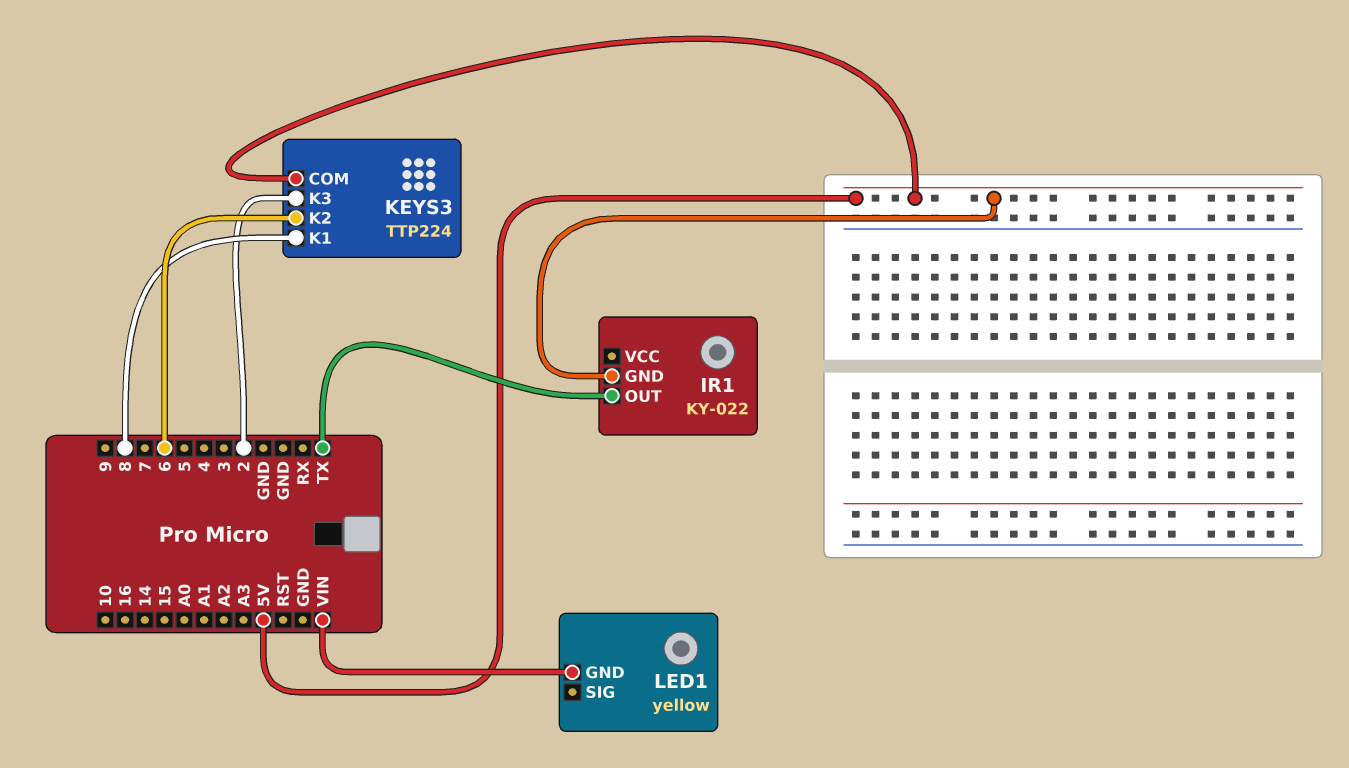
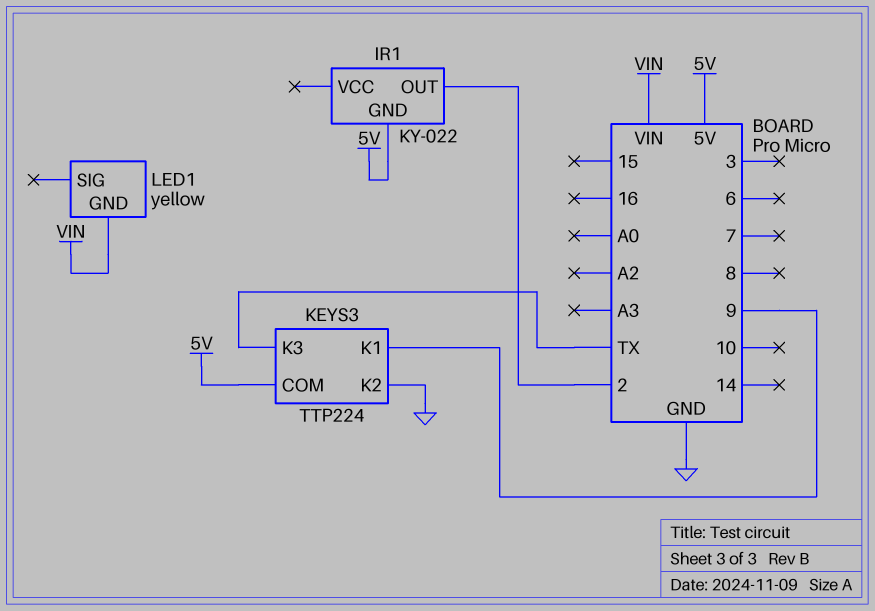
IR1 pin OUT: TX -> 2
KEYS3 pin K1: 8 -> 9
KEYS3 pin K2: 6 -> GND
KEYS3 pin K3: 2 -> TX

